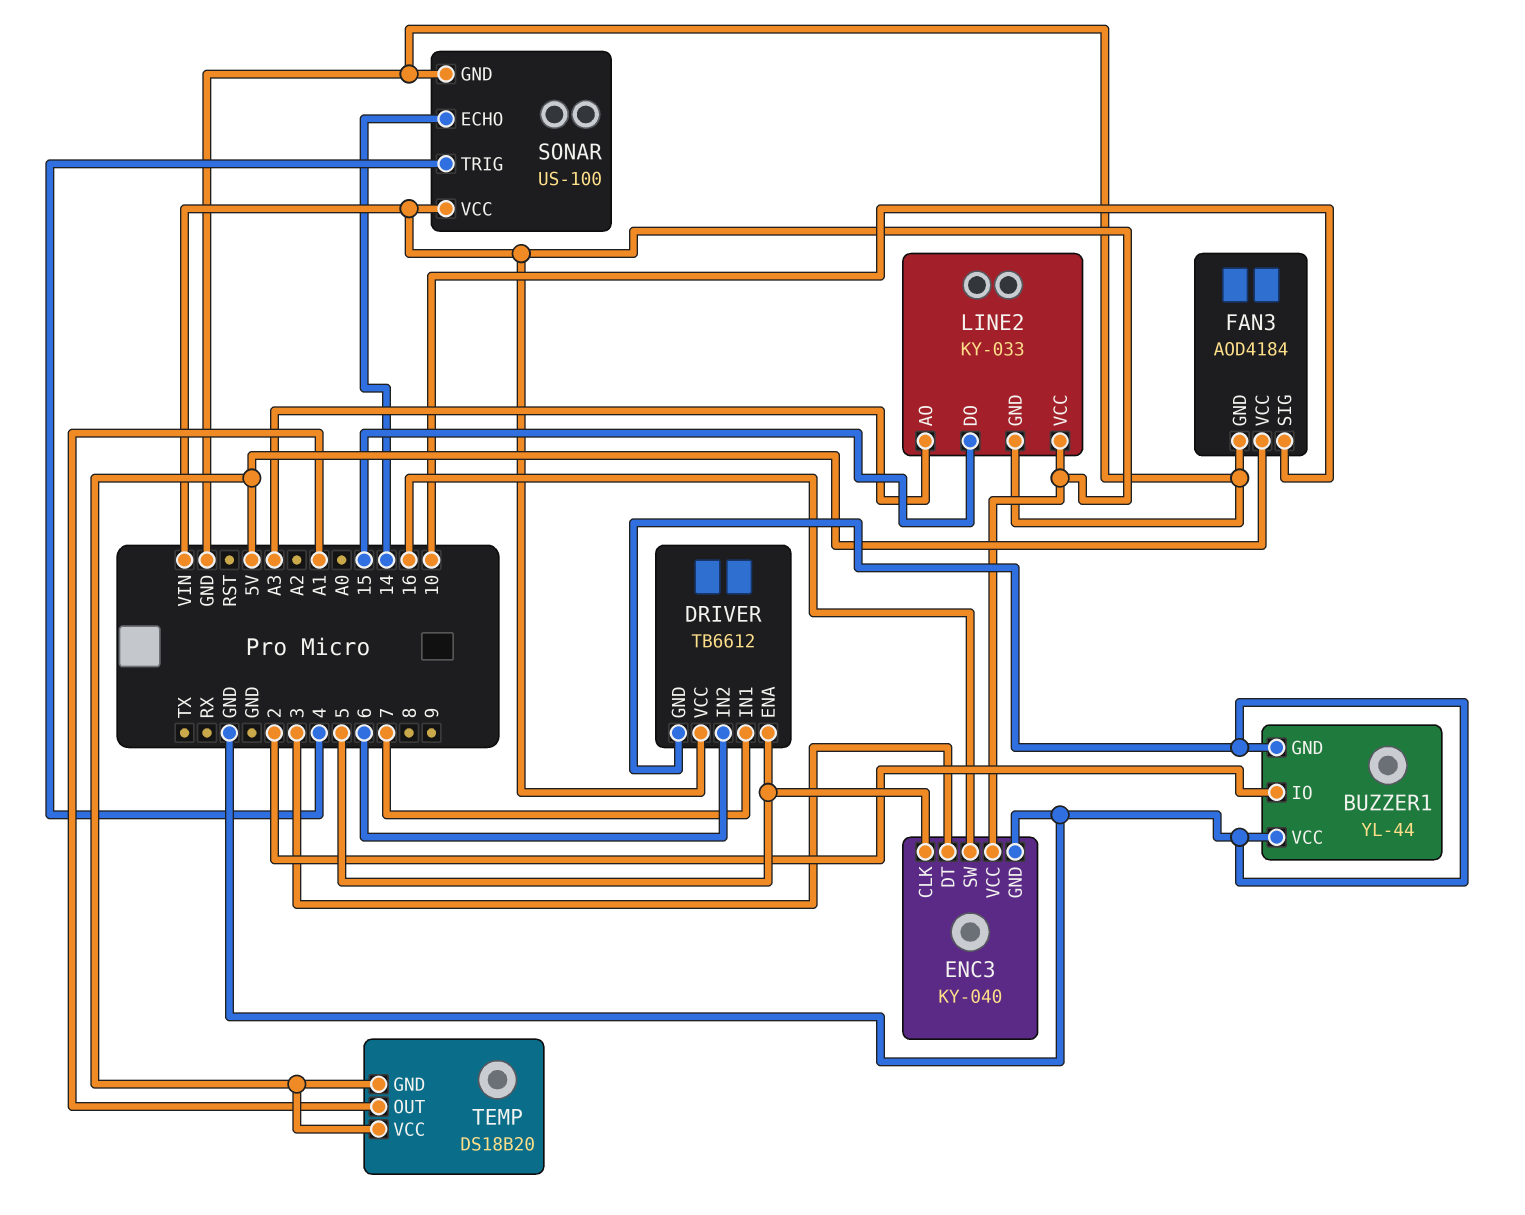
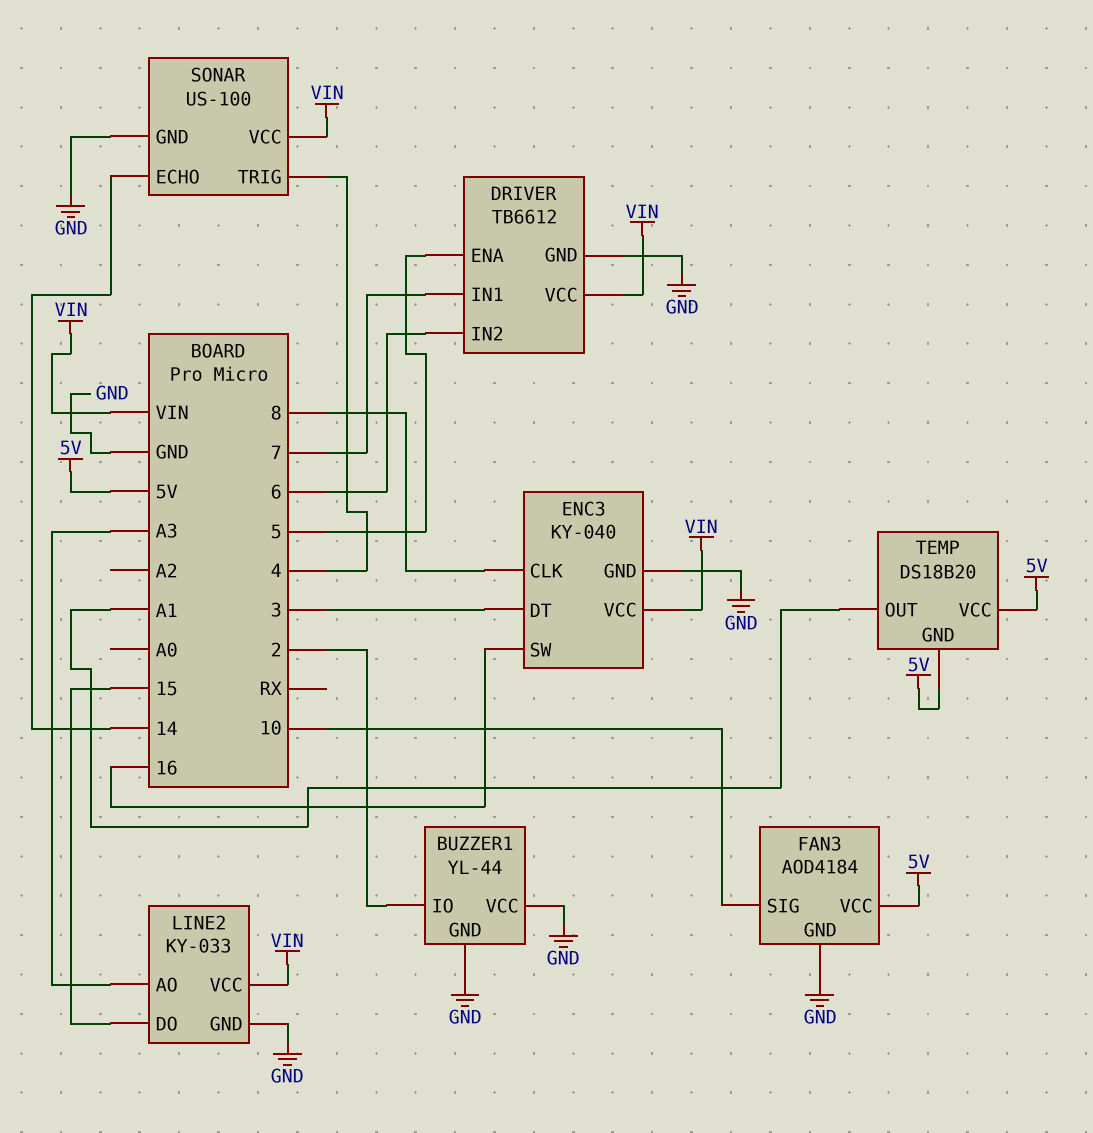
ENC3 pin CLK: 5 -> 8

